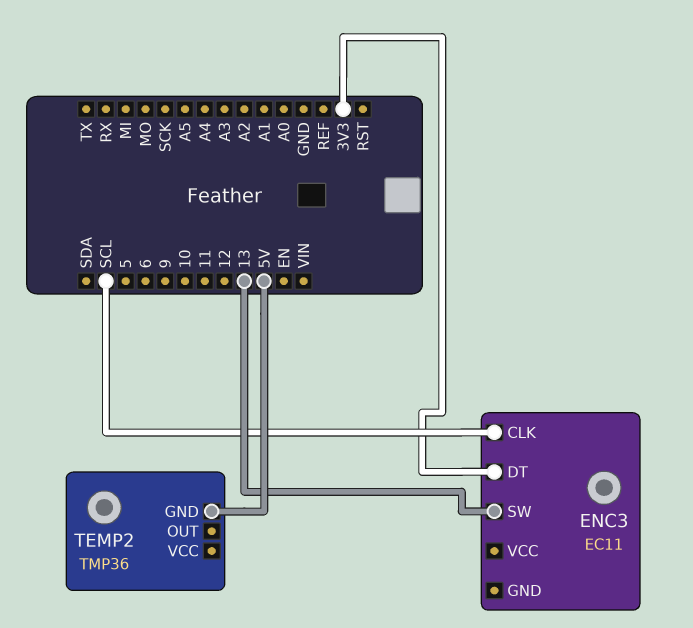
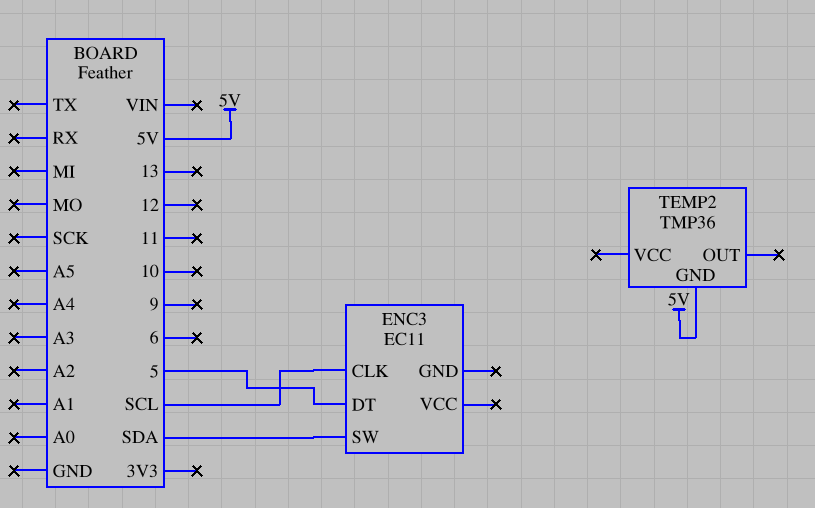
ENC3 pin DT: 3V3 -> 5
ENC3 pin SW: 13 -> SDA

